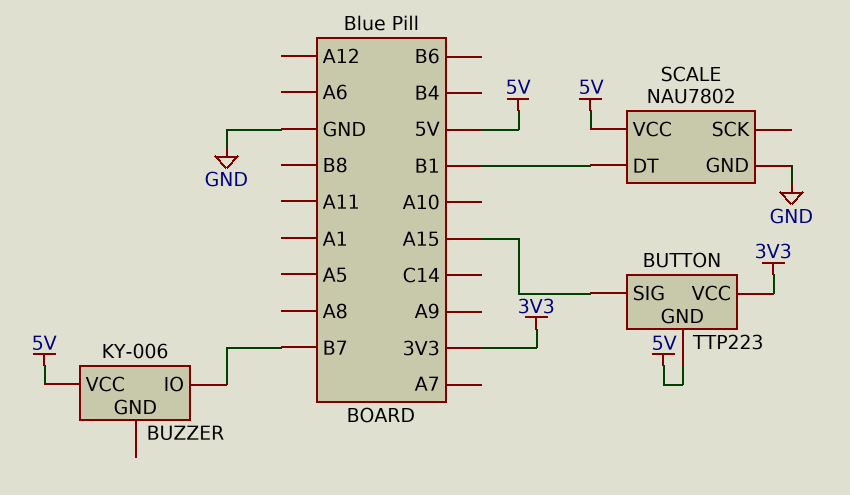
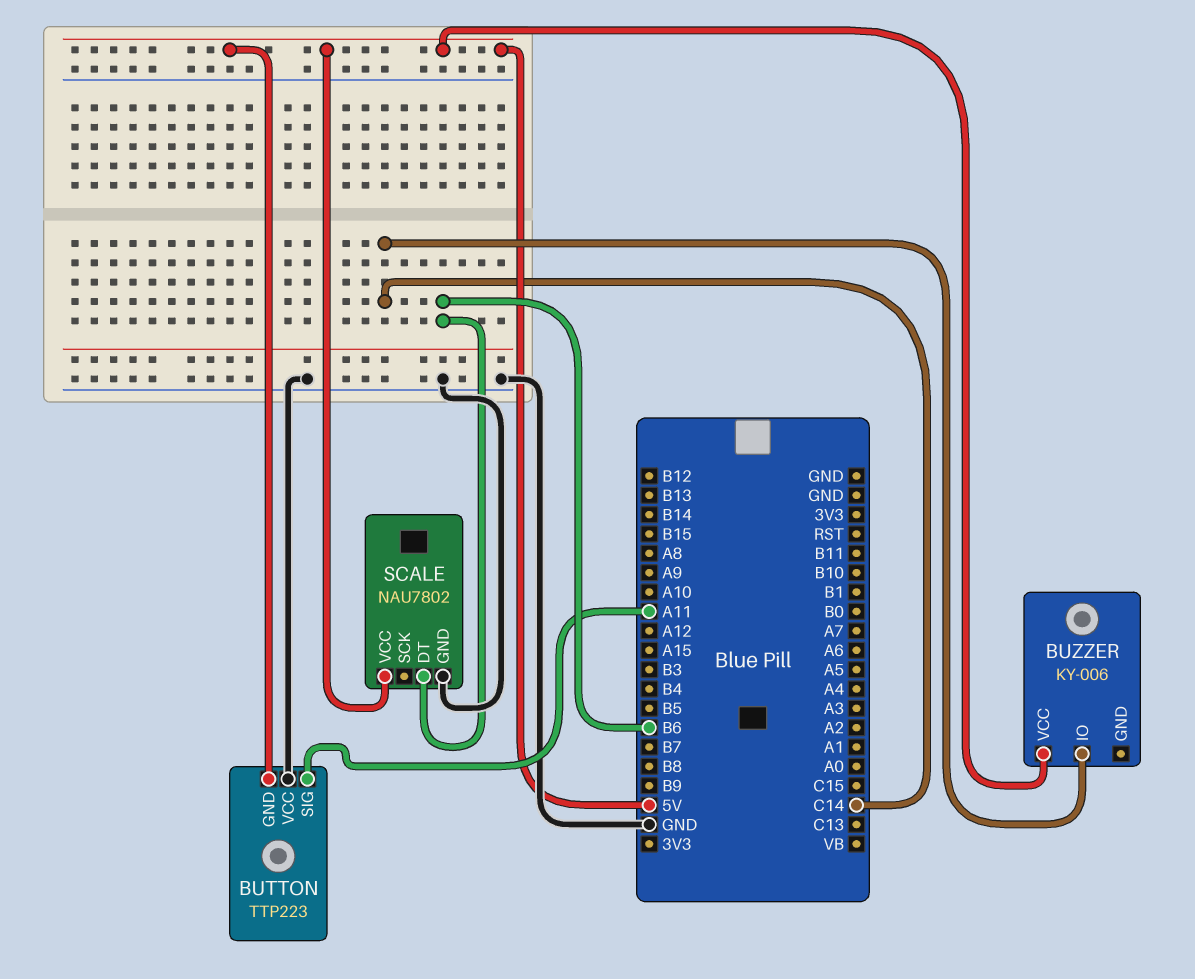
BUTTON pin SIG: A15 -> A11
BUTTON pin VCC: 3V3 -> GND
BUZZER pin IO: B7 -> C14
SCALE pin DT: B1 -> B6

